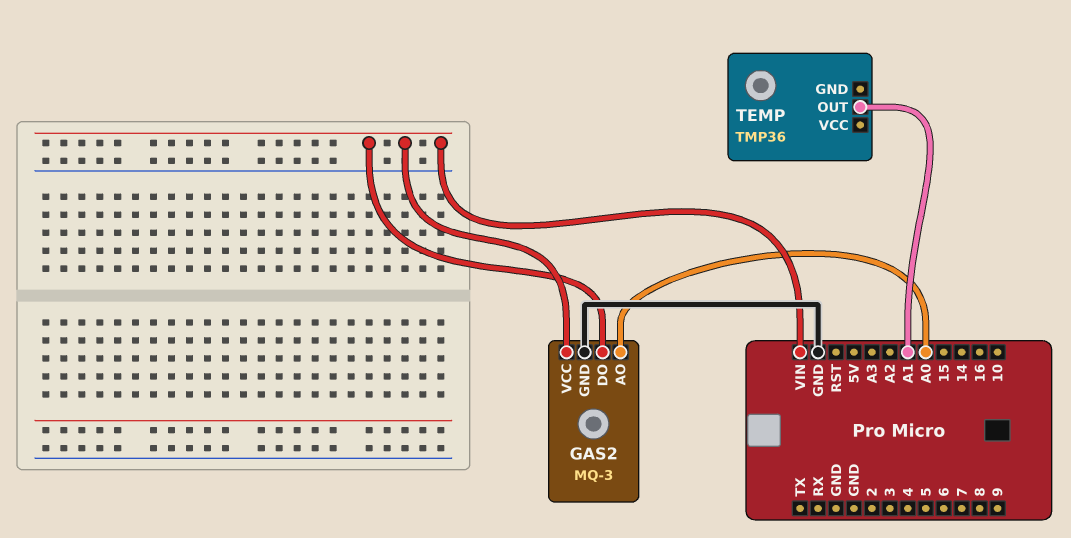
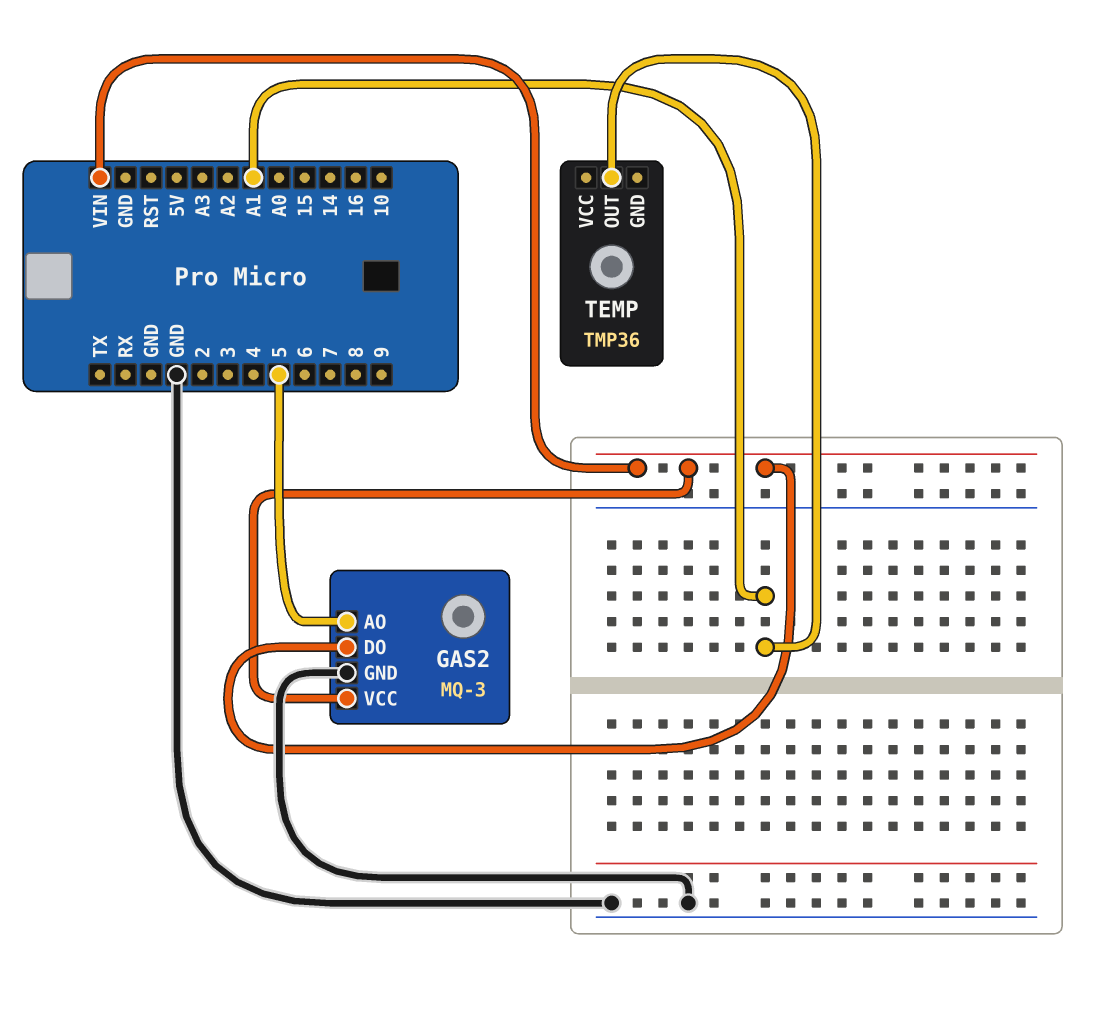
GAS2 pin AO: A0 -> 5

